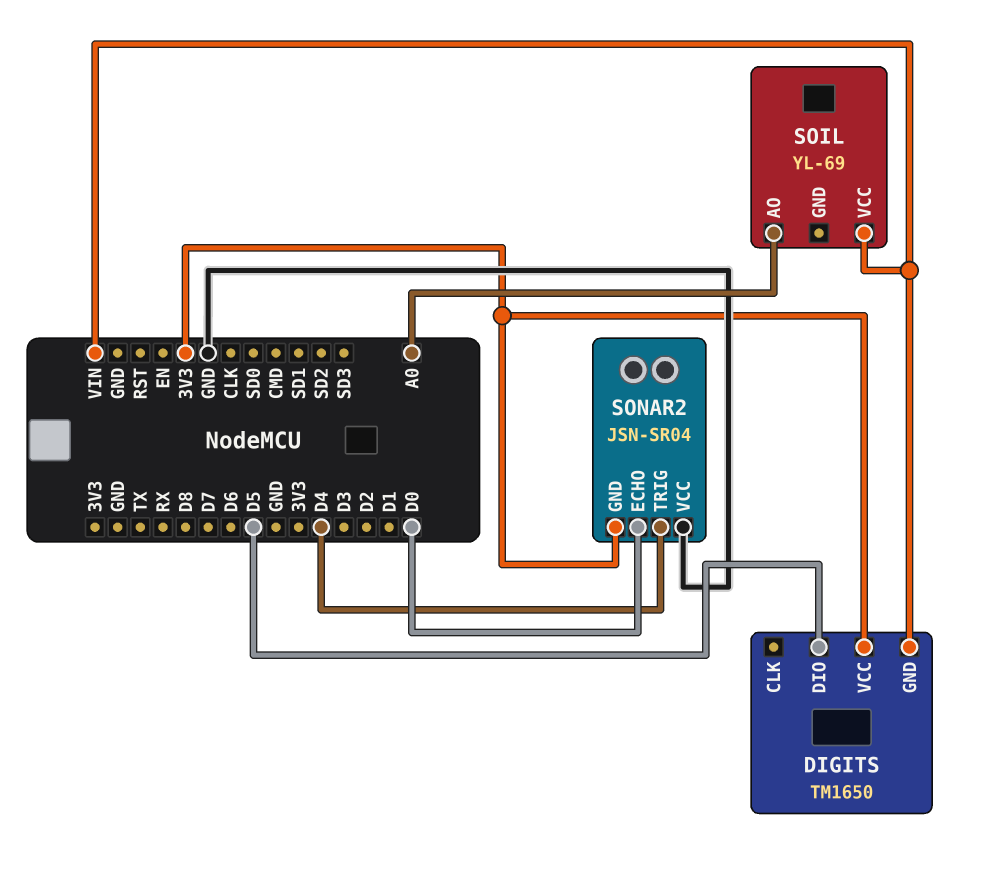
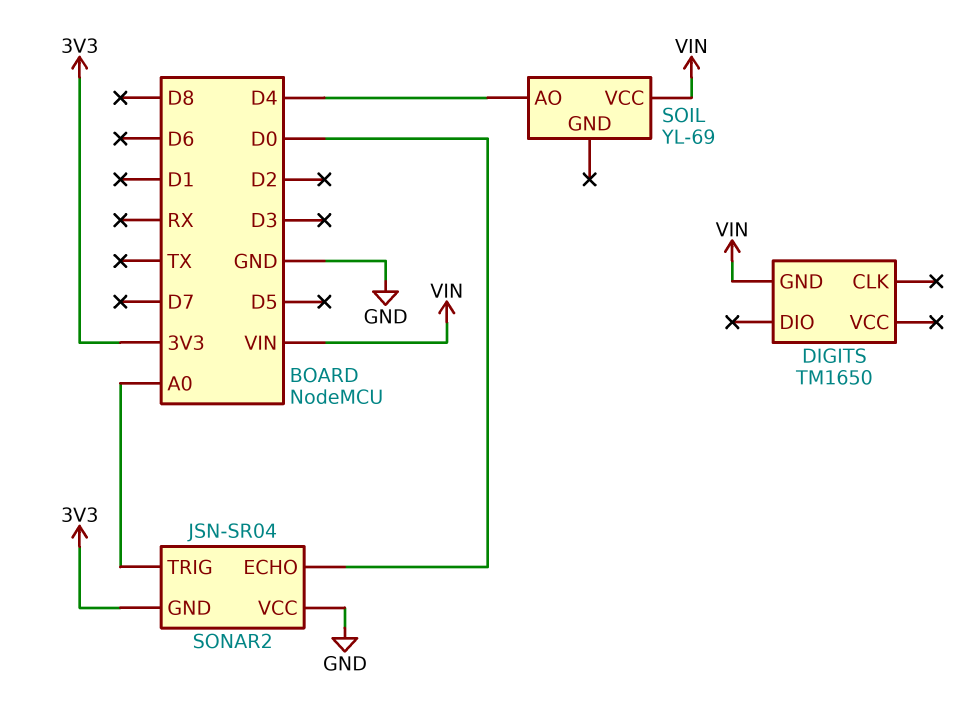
DIGITS pin DIO: D5 -> none
DIGITS pin VCC: 3V3 -> none
SOIL pin AO: A0 -> D4
SONAR2 pin TRIG: D4 -> A0

